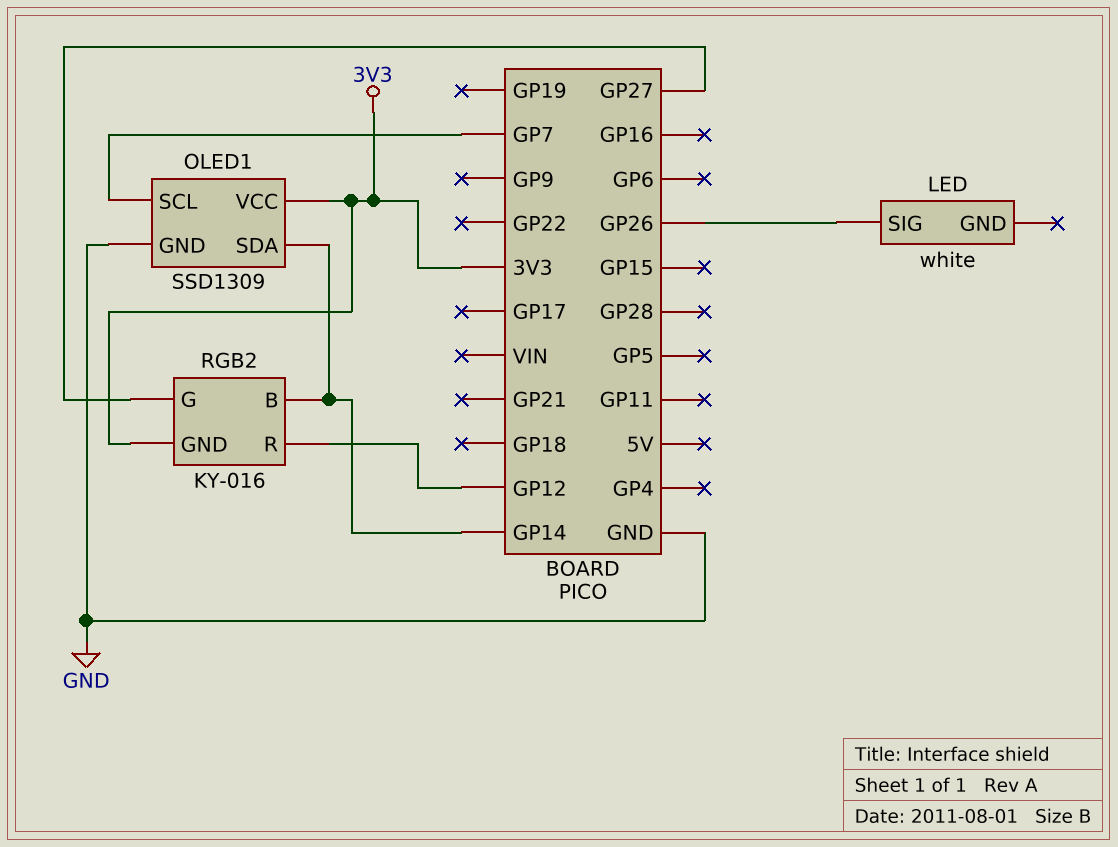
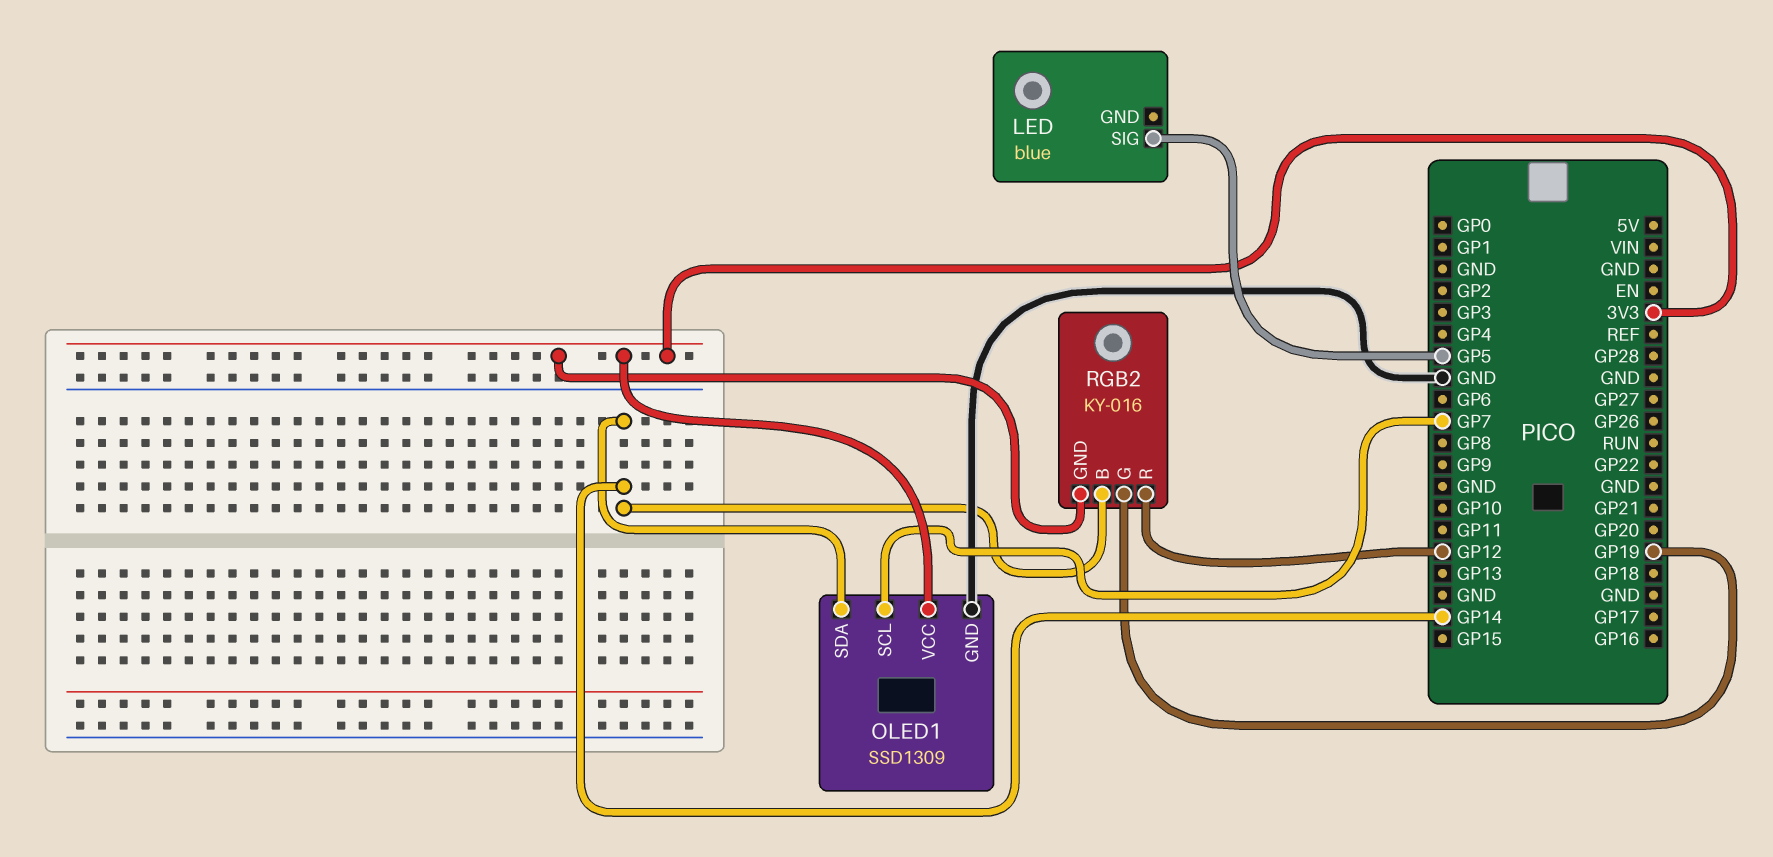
LED: white -> blue
LED pin SIG: GP26 -> GP5
RGB2 pin G: GP27 -> GP19

